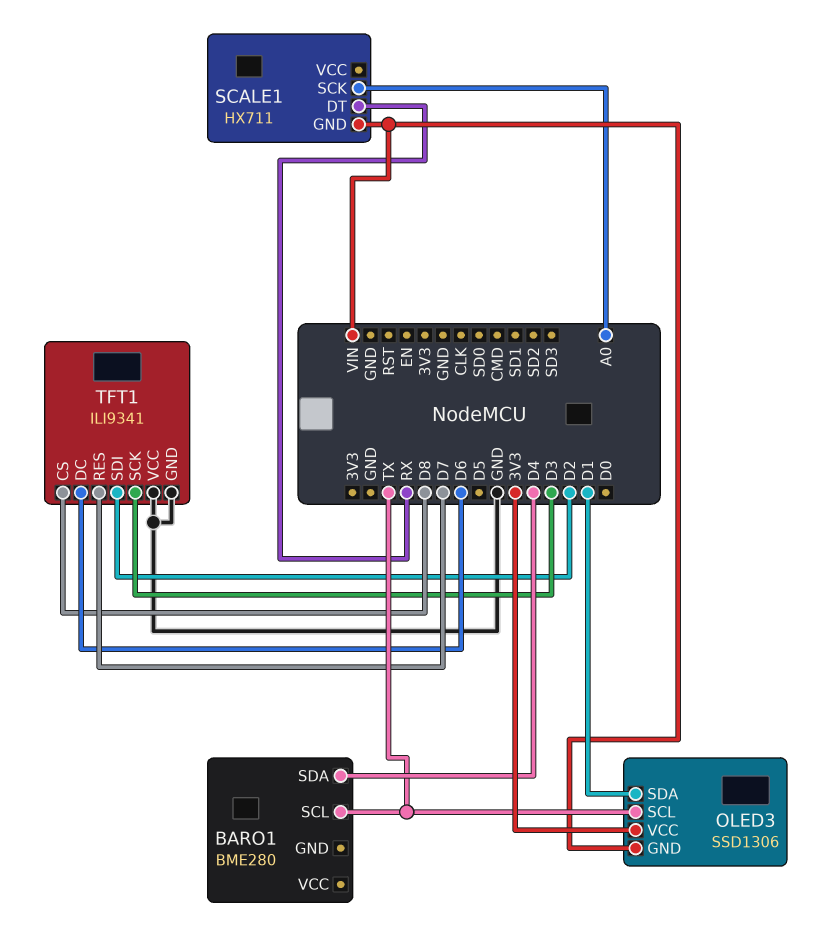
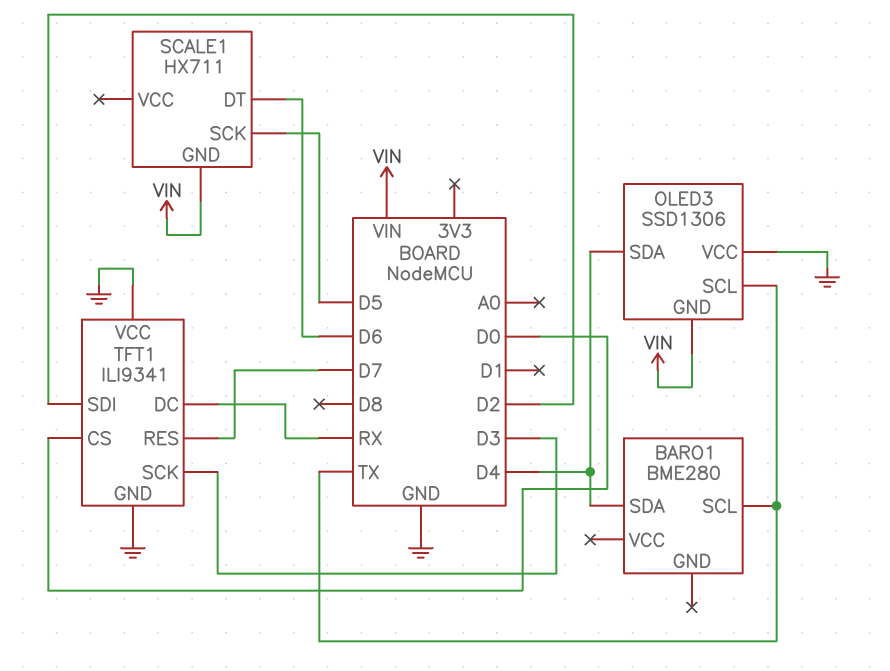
OLED3 pin SDA: D1 -> D4
OLED3 pin VCC: 3V3 -> GND
SCALE1 pin DT: RX -> D6
SCALE1 pin SCK: A0 -> D5
TFT1 pin CS: D8 -> D0
TFT1 pin DC: D6 -> RX

